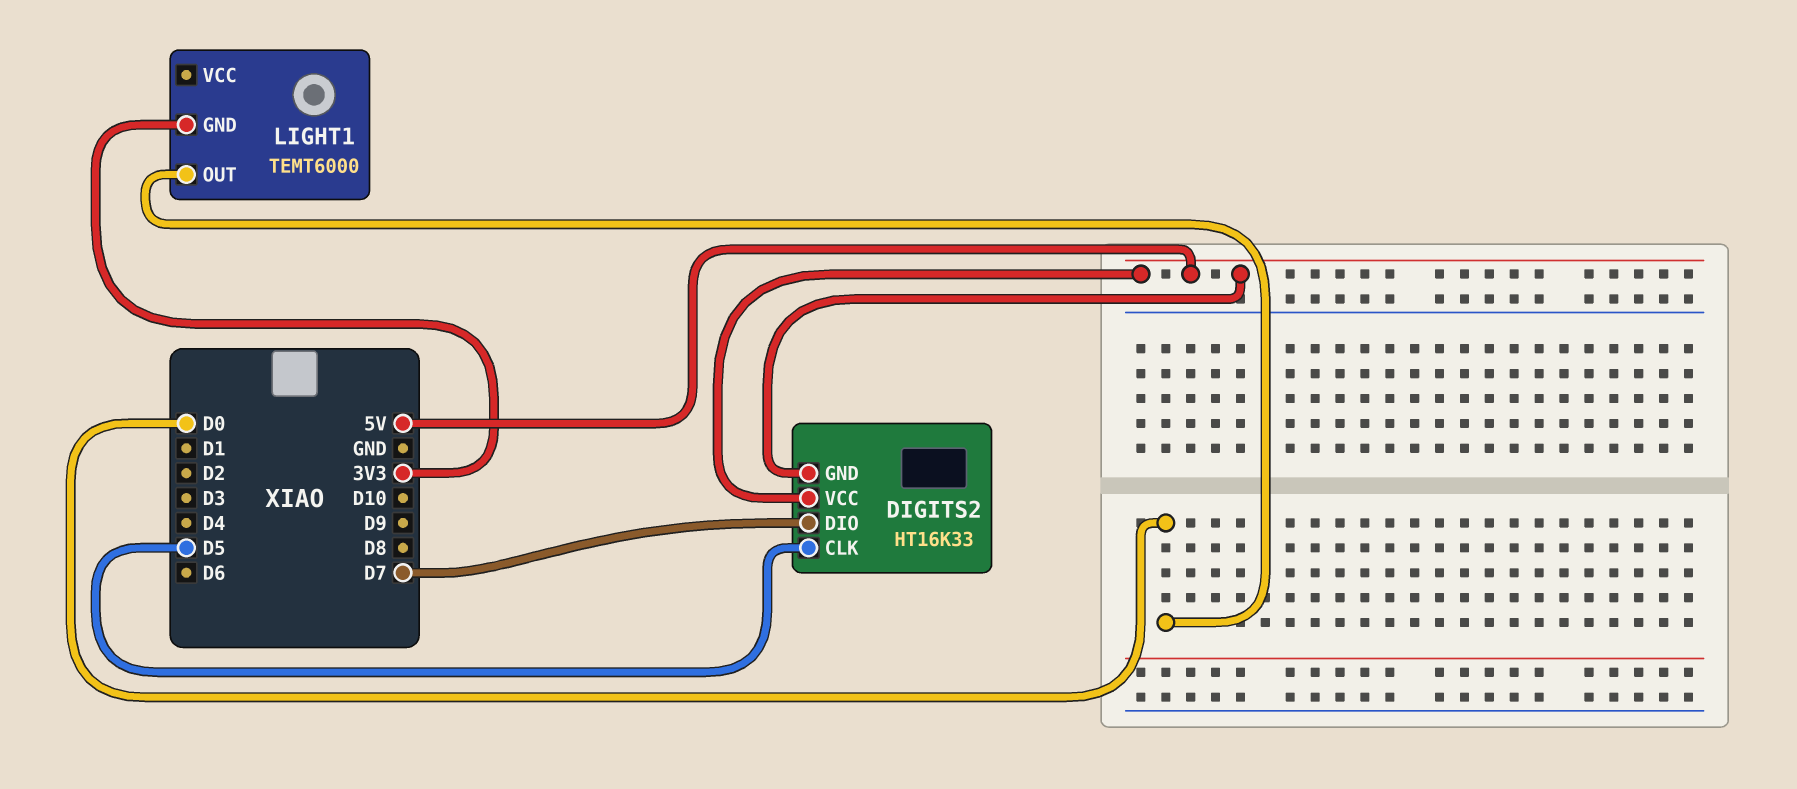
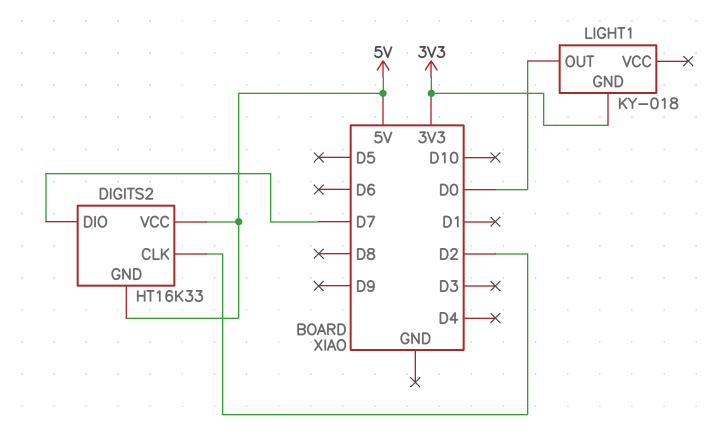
DIGITS2 pin CLK: D5 -> D2
LIGHT1: TEMT6000 -> KY-018

